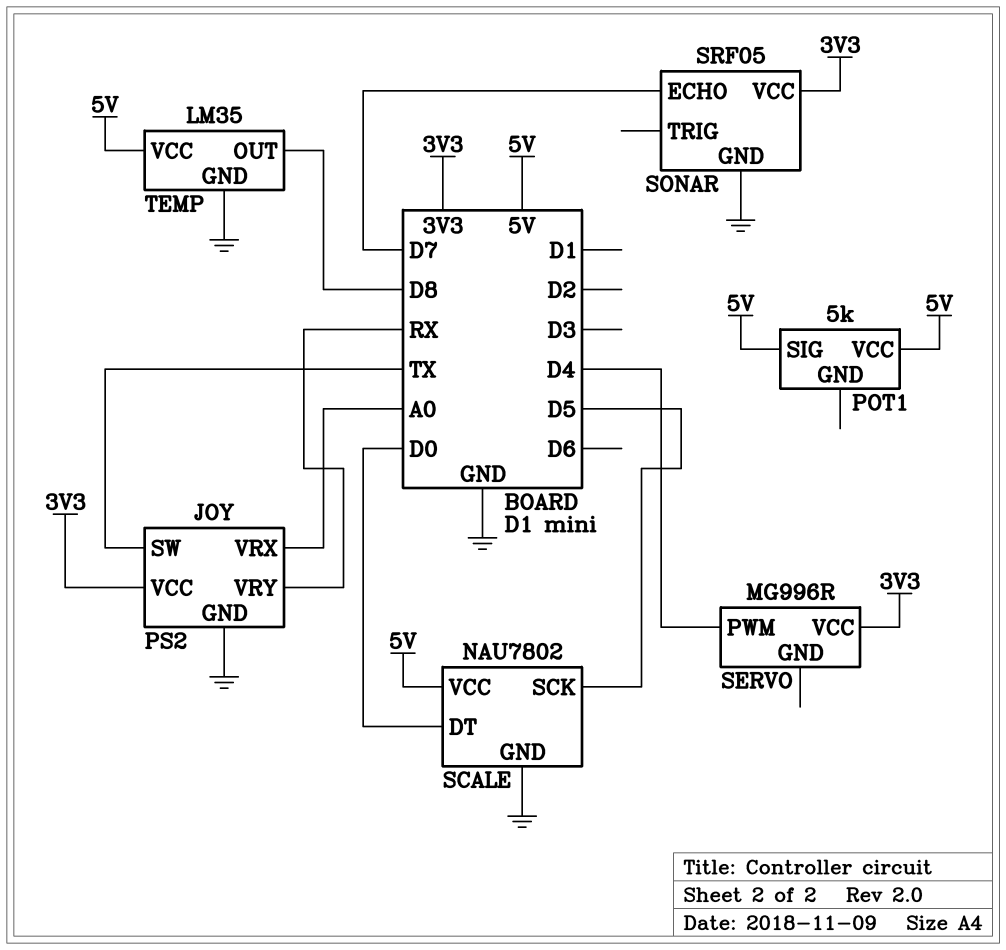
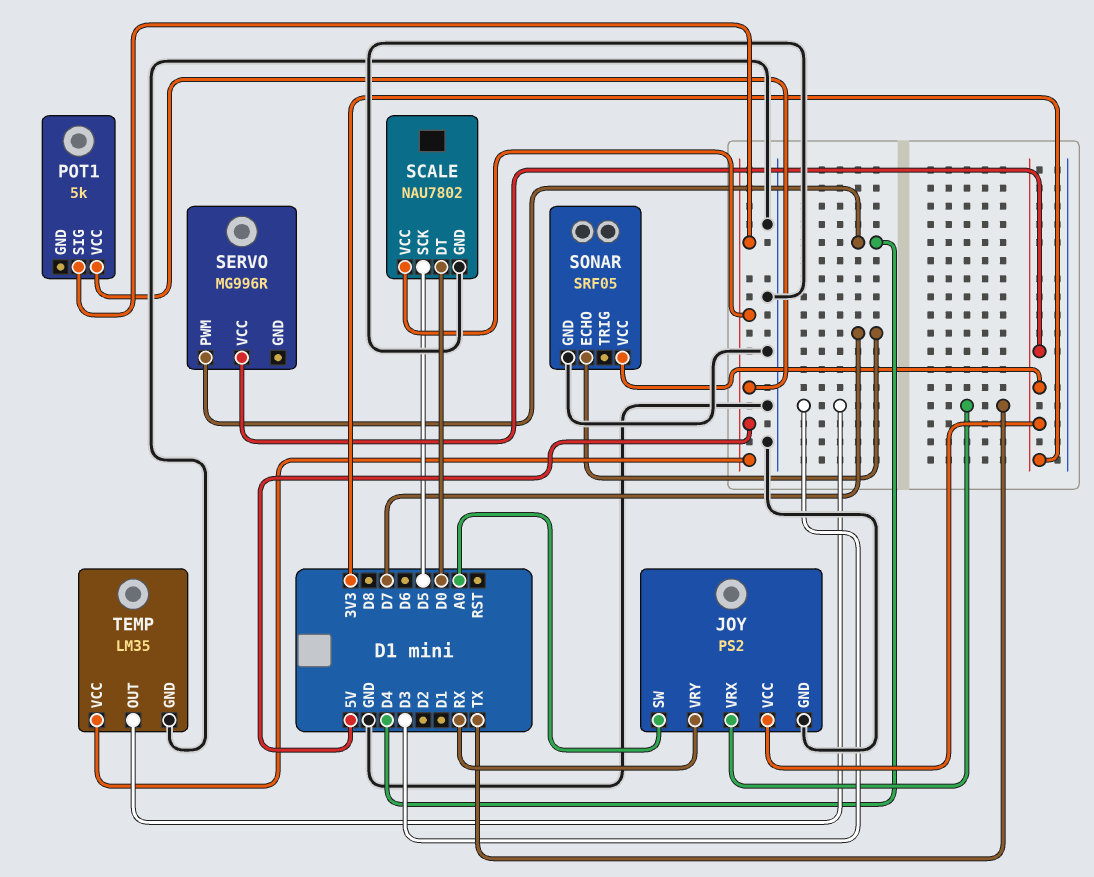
JOY pin SW: TX -> A0
JOY pin VRX: A0 -> TX
TEMP pin OUT: D8 -> D3

